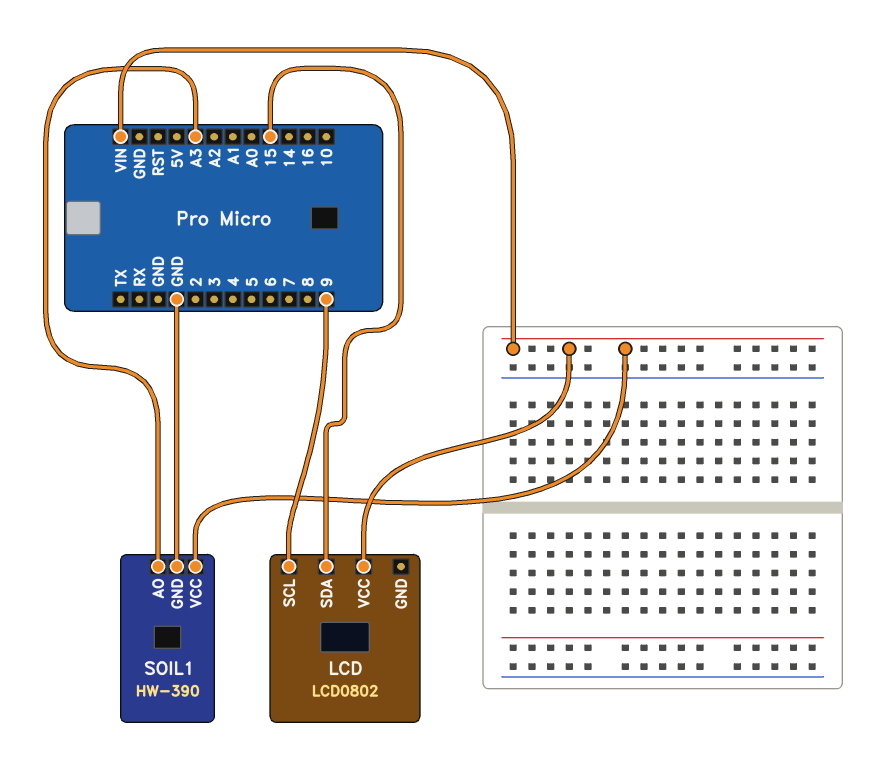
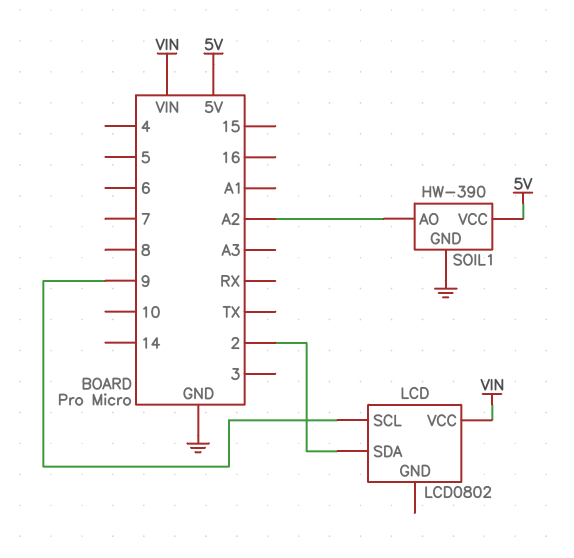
LCD pin SDA: 15 -> 2
SOIL1 pin AO: A3 -> A2
SOIL1 pin VCC: VIN -> 5V

